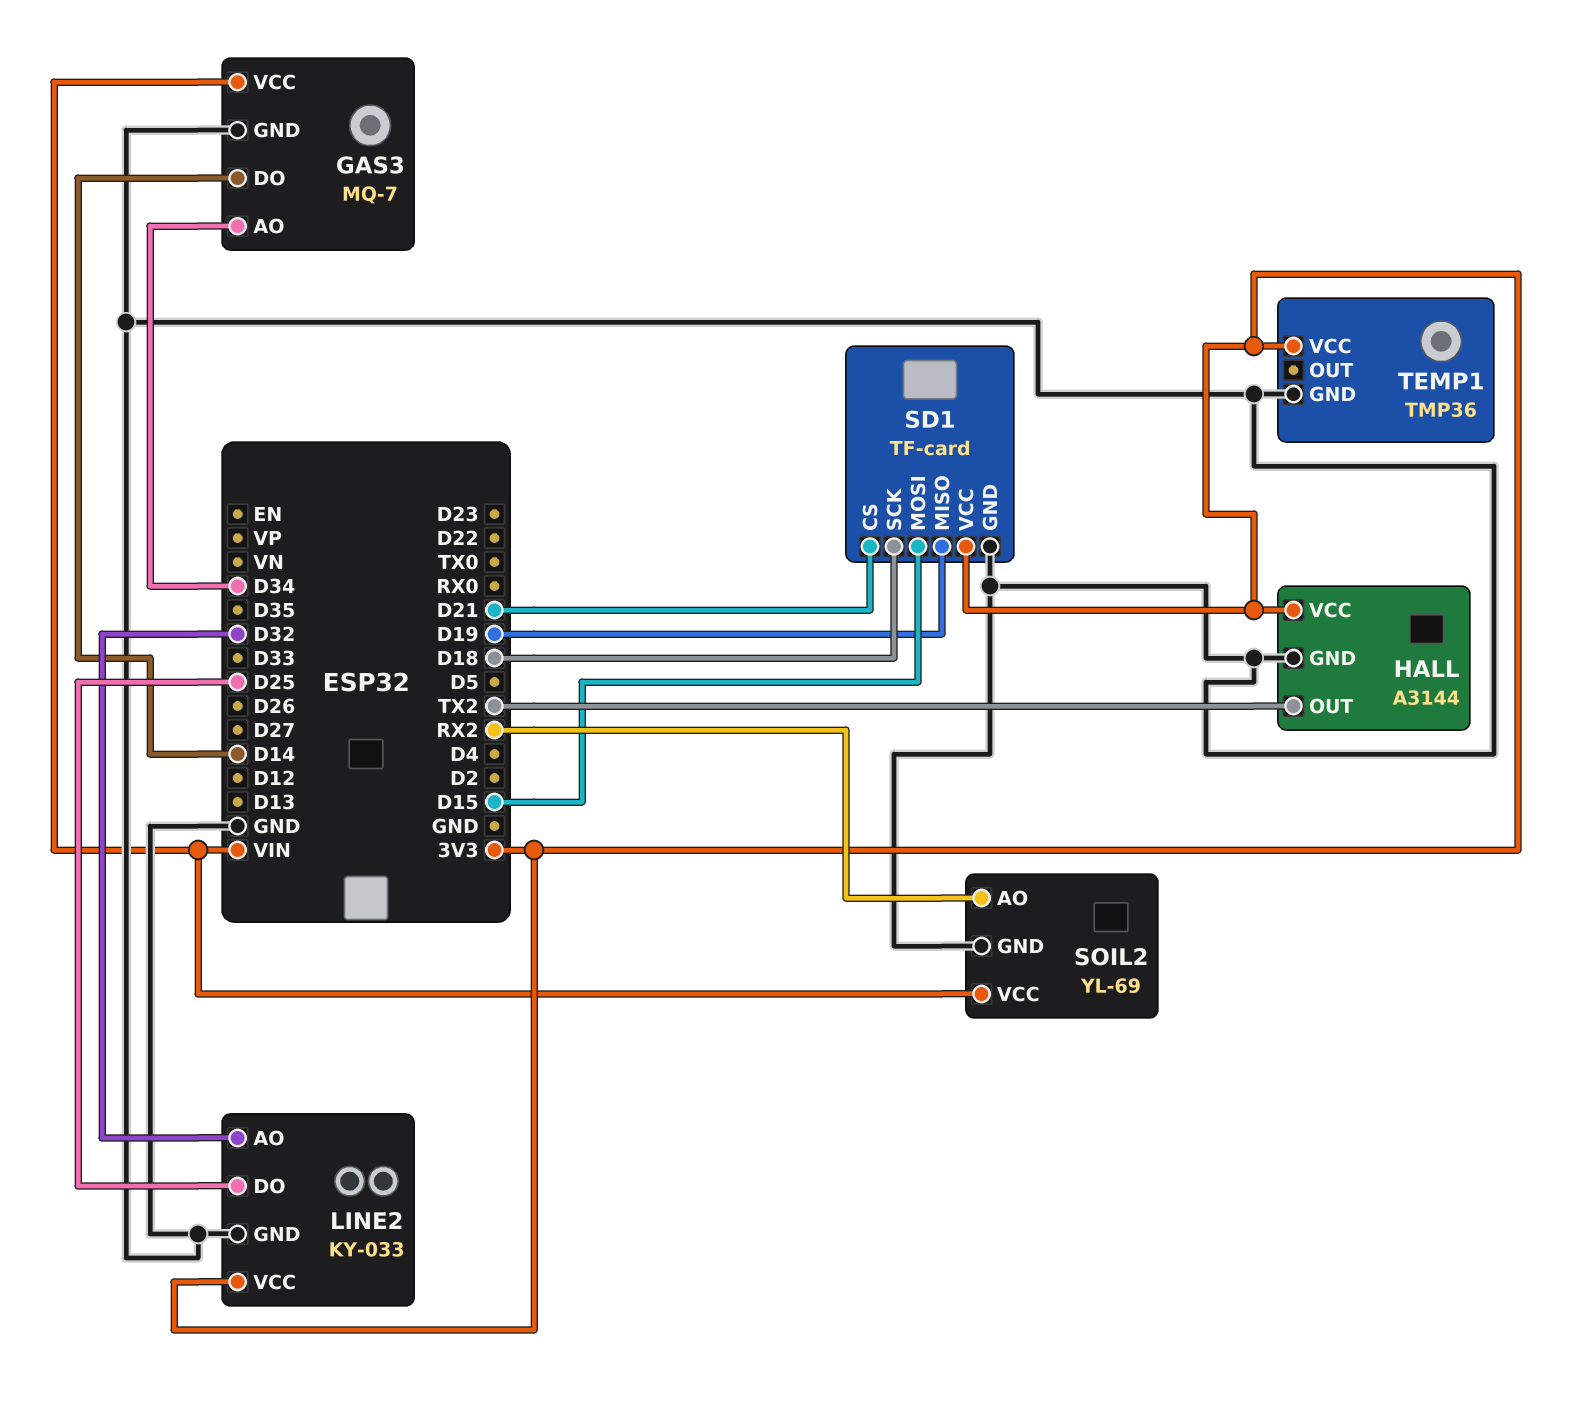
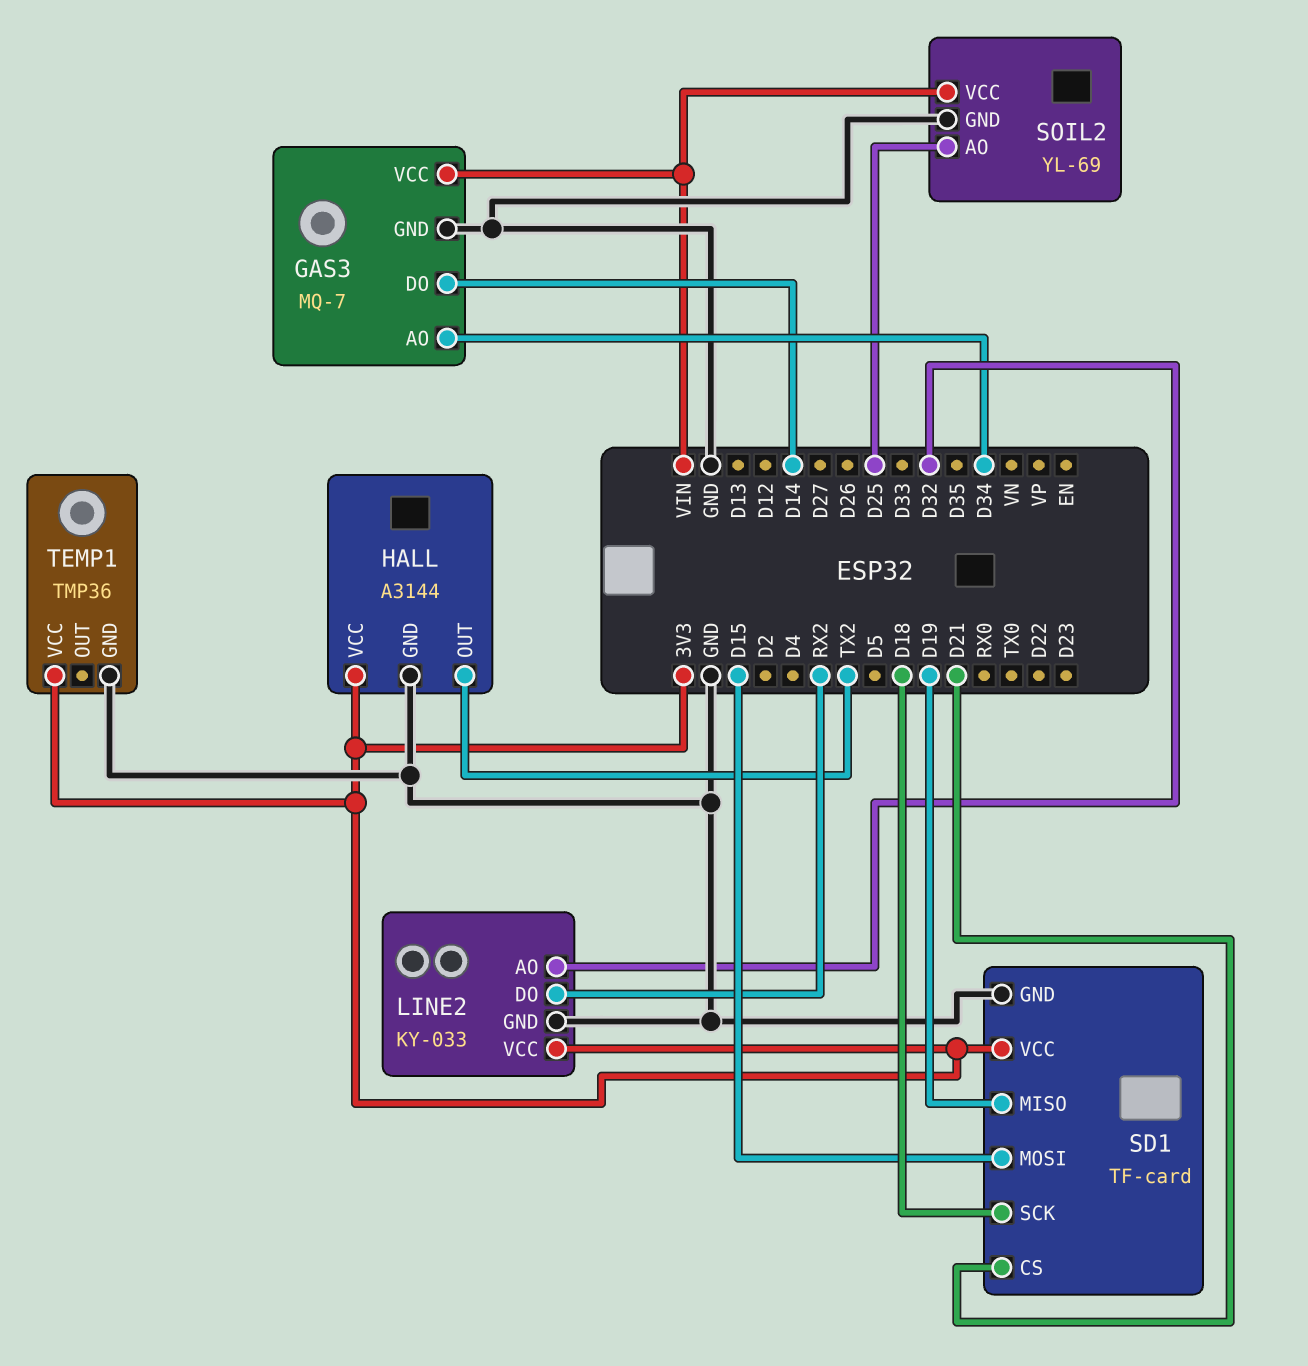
LINE2 pin DO: D25 -> RX2
SOIL2 pin AO: RX2 -> D25

